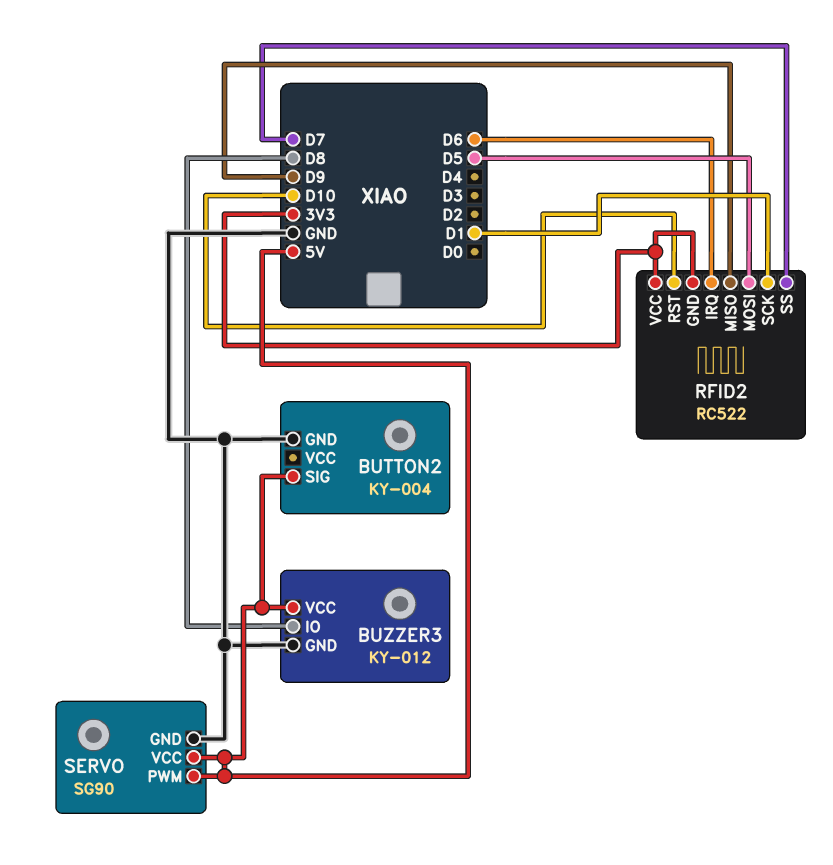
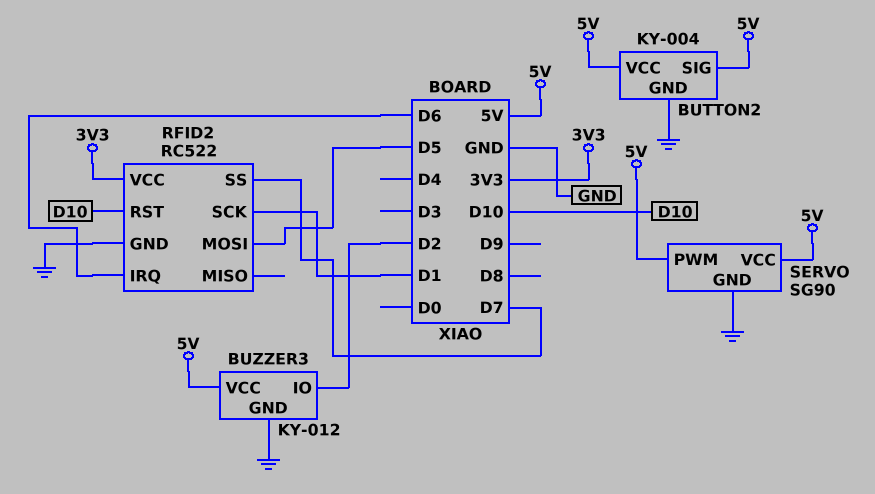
BUTTON2 pin VCC: none -> 5V
BUZZER3 pin IO: D8 -> D2
RFID2 pin GND: 3V3 -> GND
RFID2 pin MISO: D9 -> none

